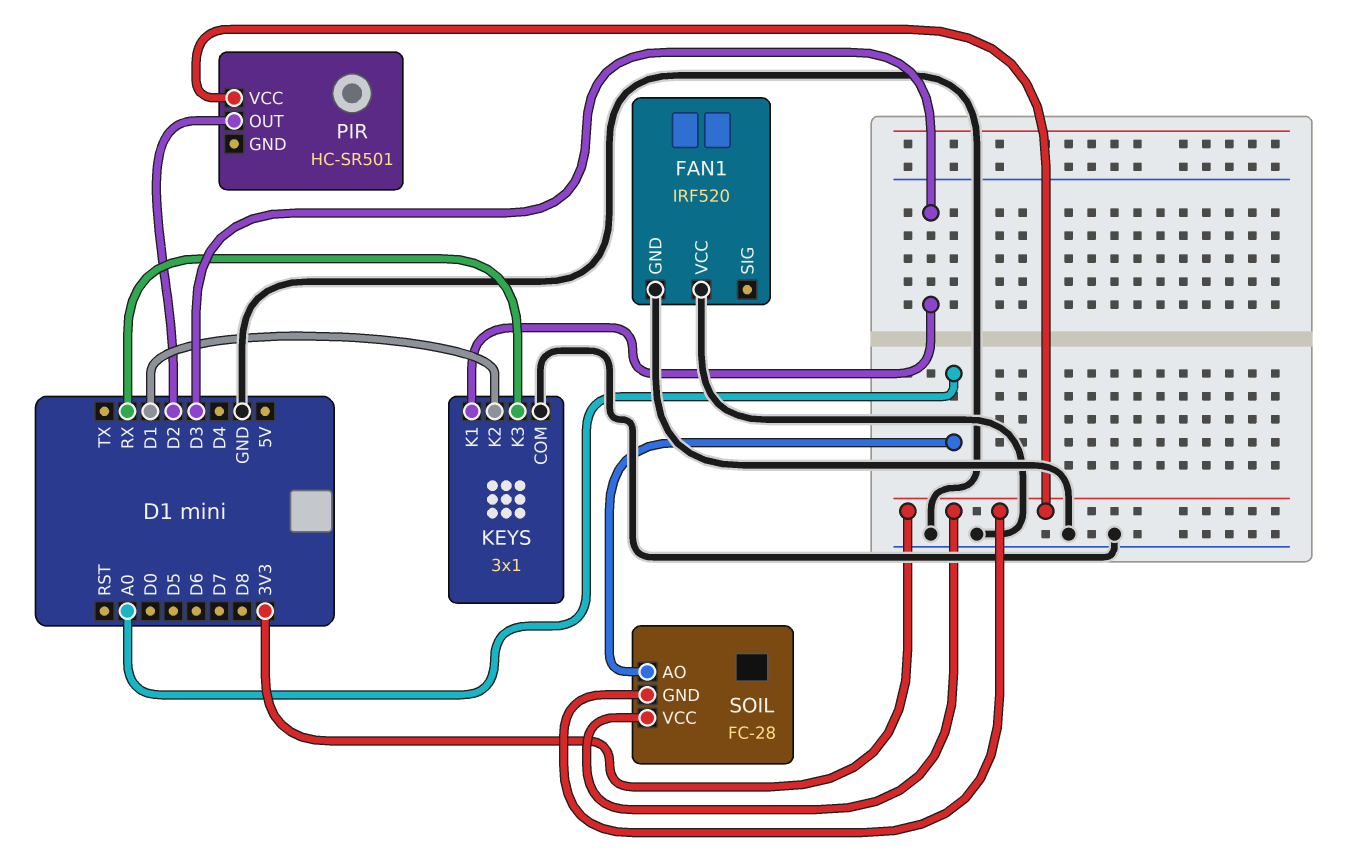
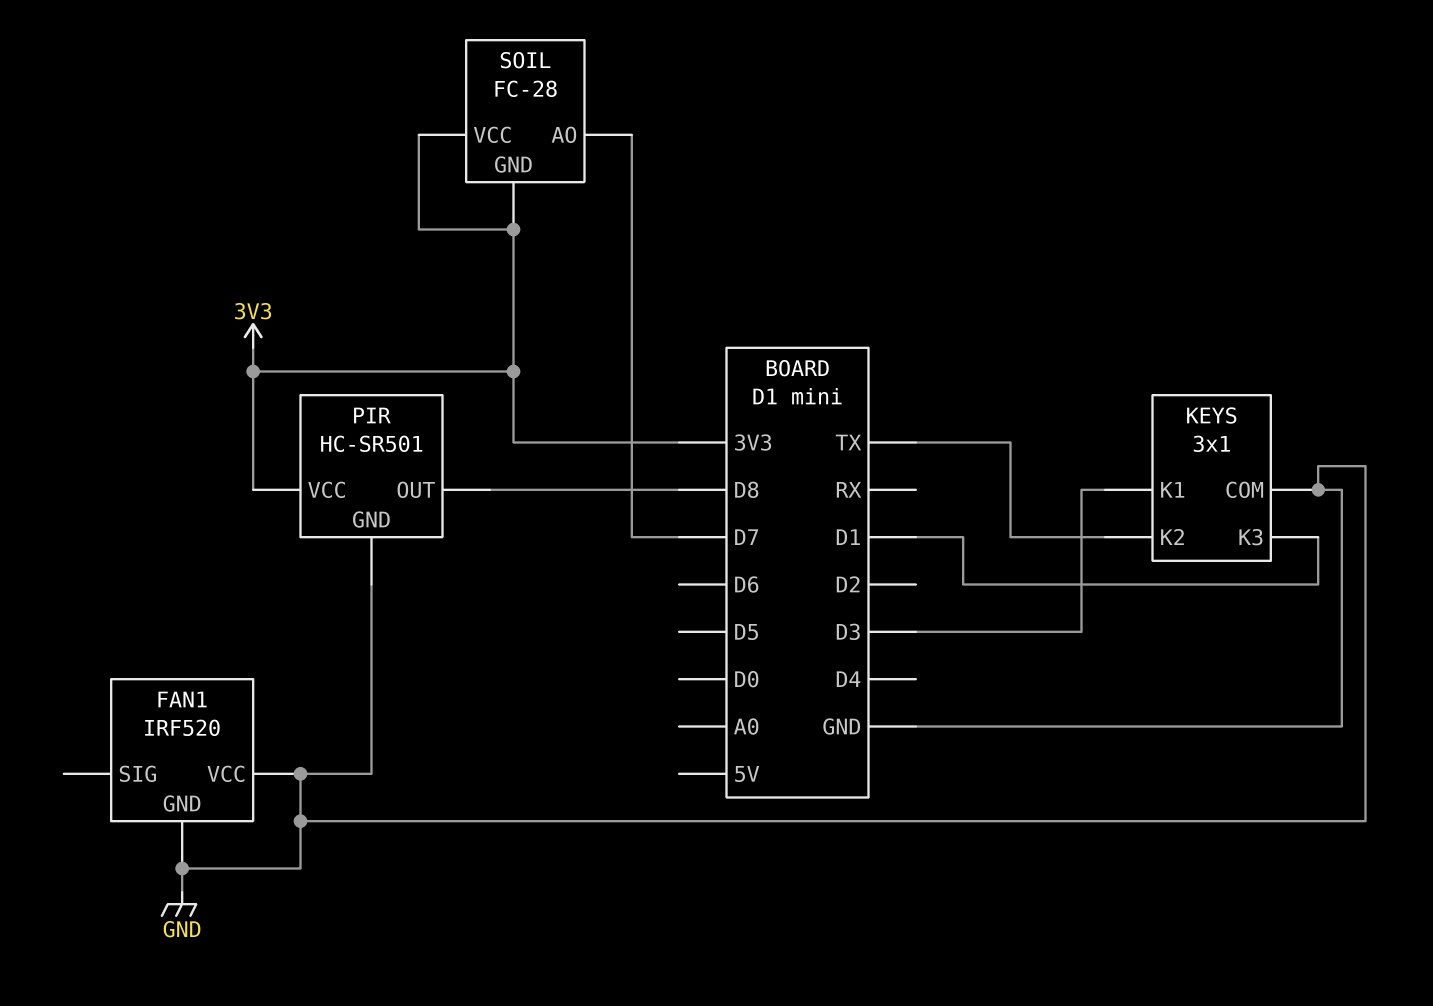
KEYS pin K2: D1 -> TX
KEYS pin K3: RX -> D1
PIR pin GND: none -> GND
PIR pin OUT: D2 -> D8
SOIL pin AO: A0 -> D7

